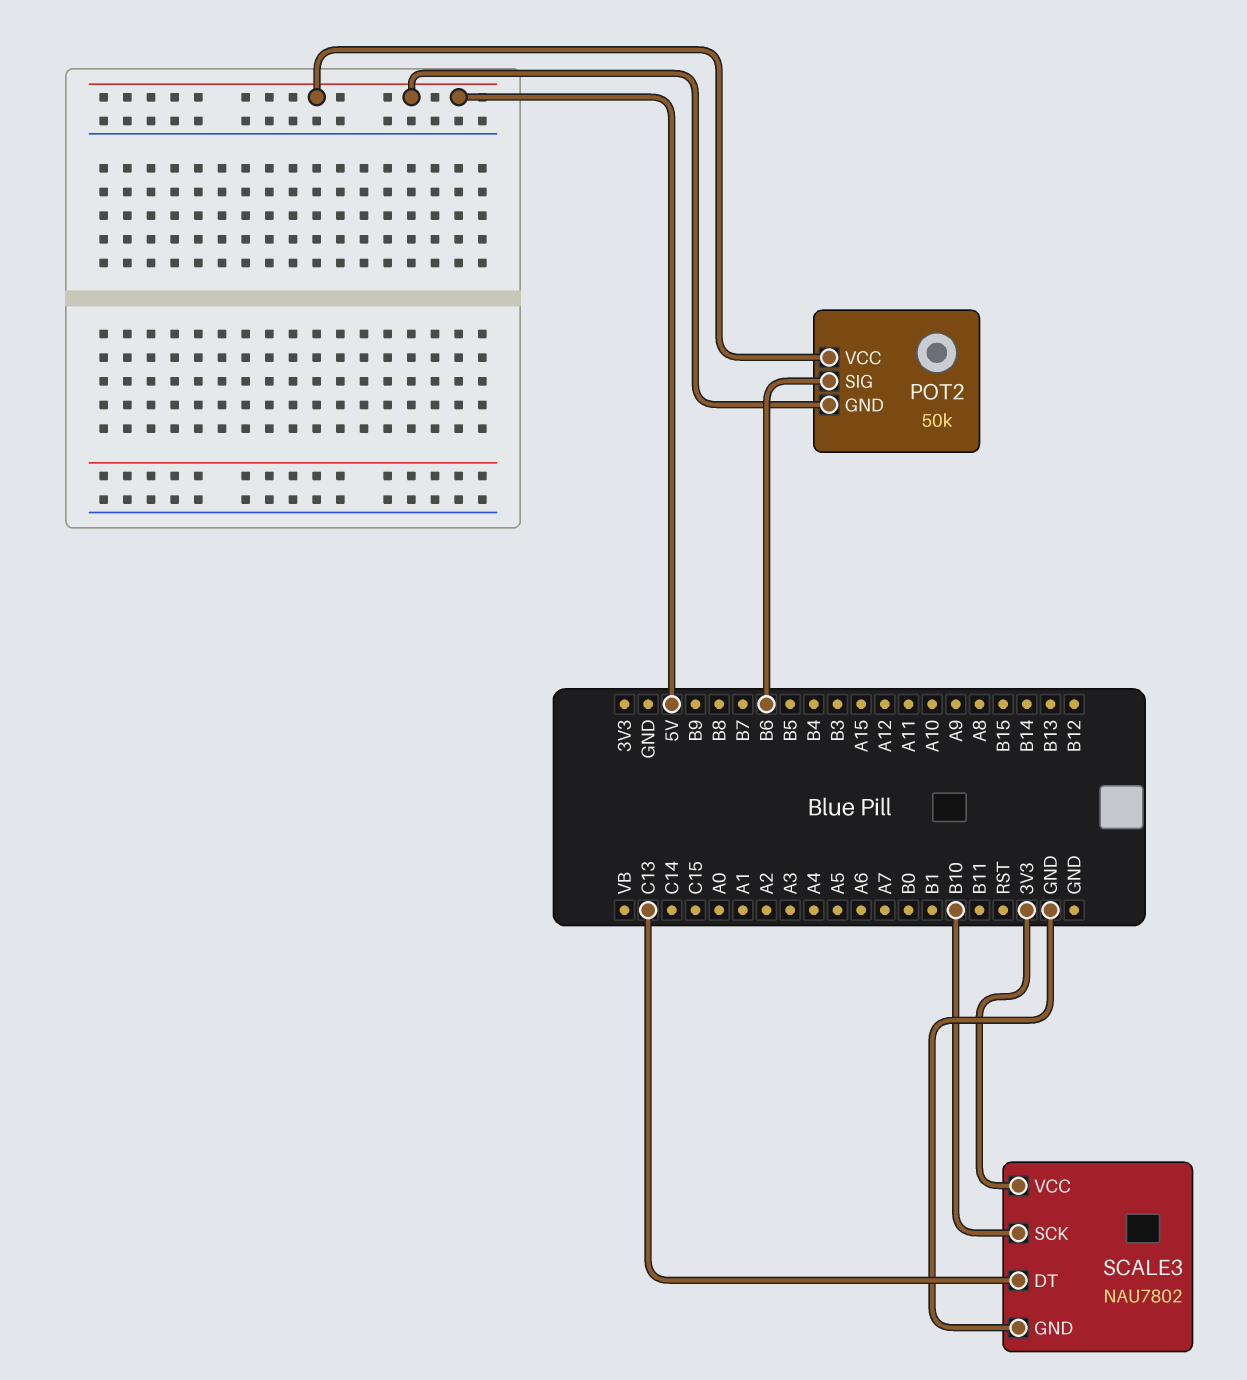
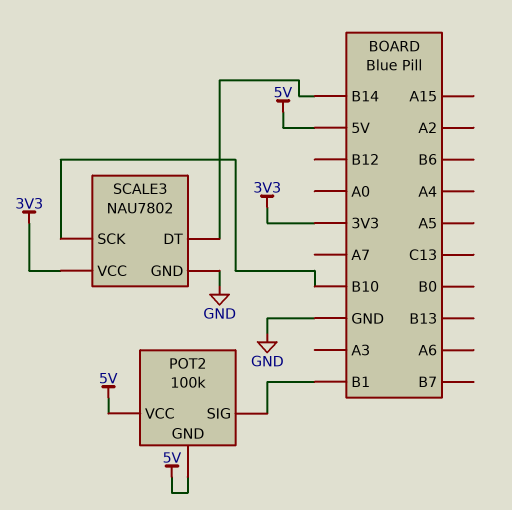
POT2: 50k -> 100k
POT2 pin SIG: B6 -> B1
SCALE3 pin DT: C13 -> B14

